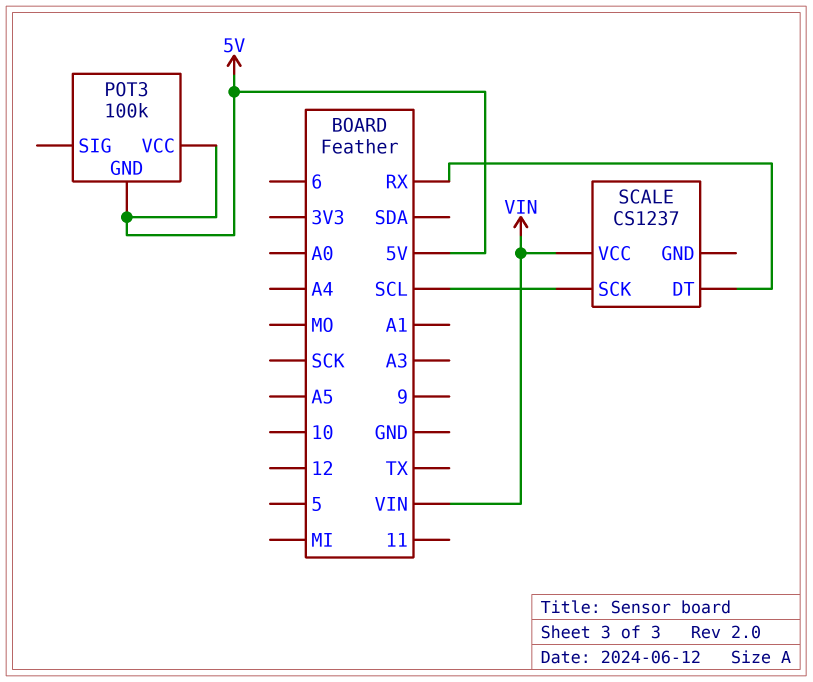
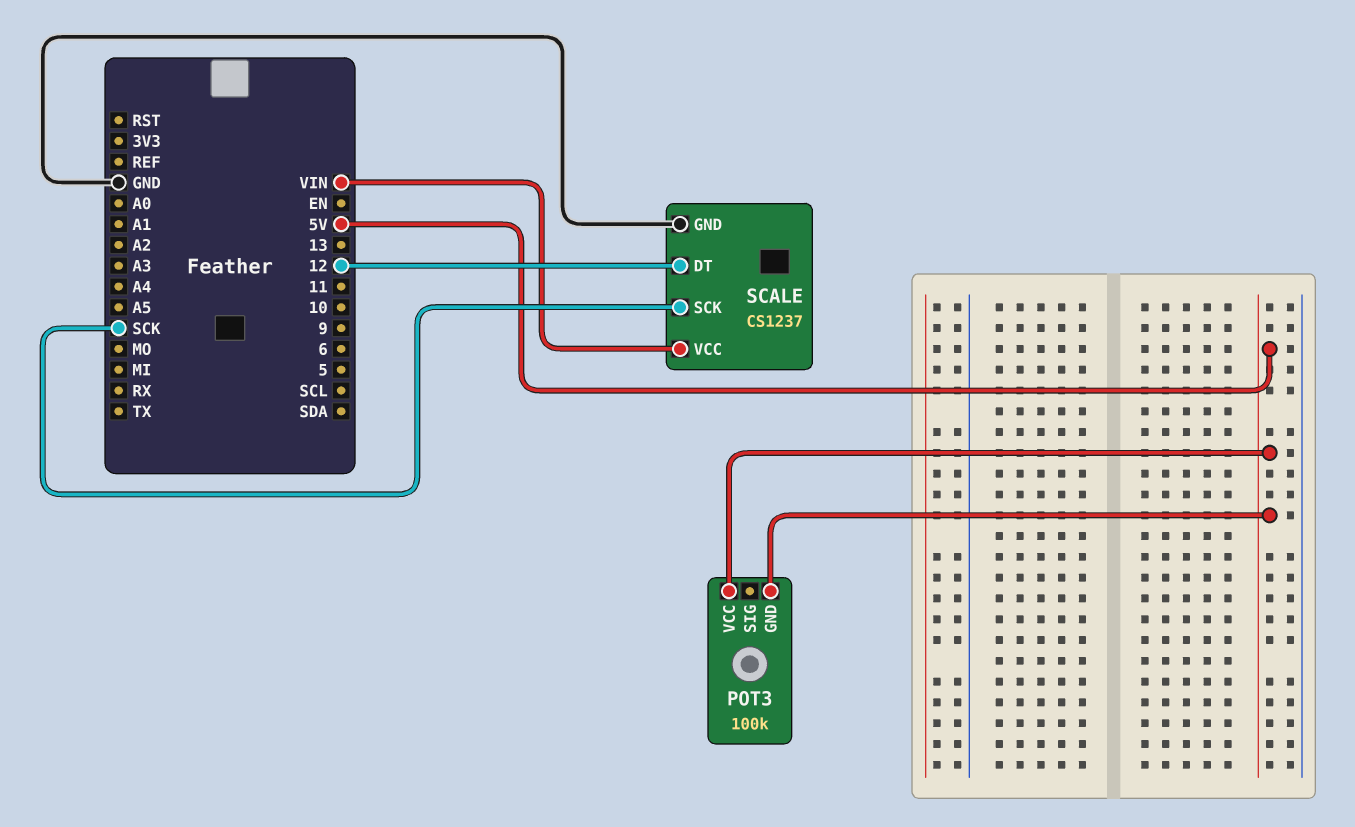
SCALE pin DT: RX -> 12
SCALE pin GND: none -> GND
SCALE pin SCK: SCL -> SCK

